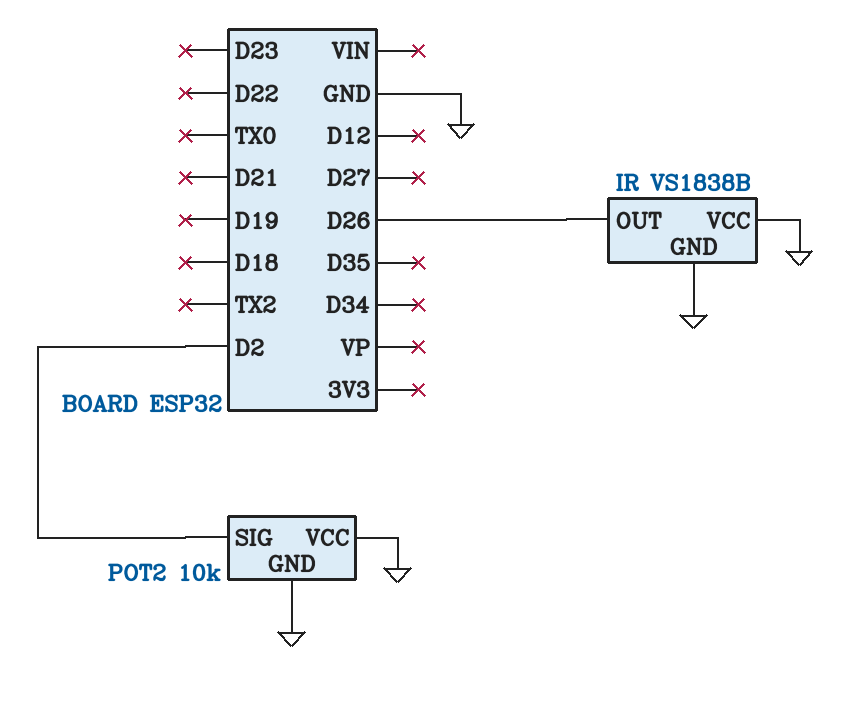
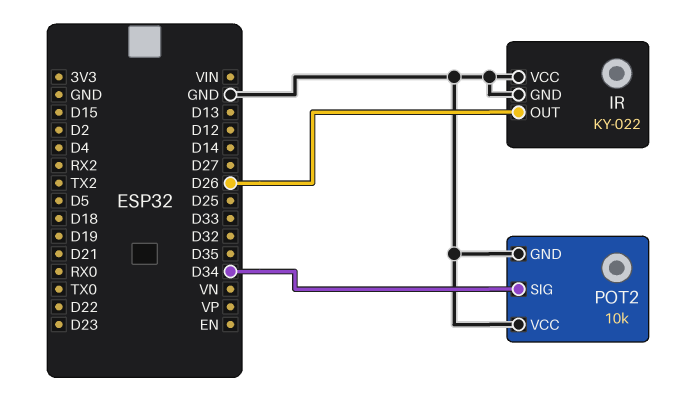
IR: VS1838B -> KY-022
POT2 pin SIG: D2 -> D34

